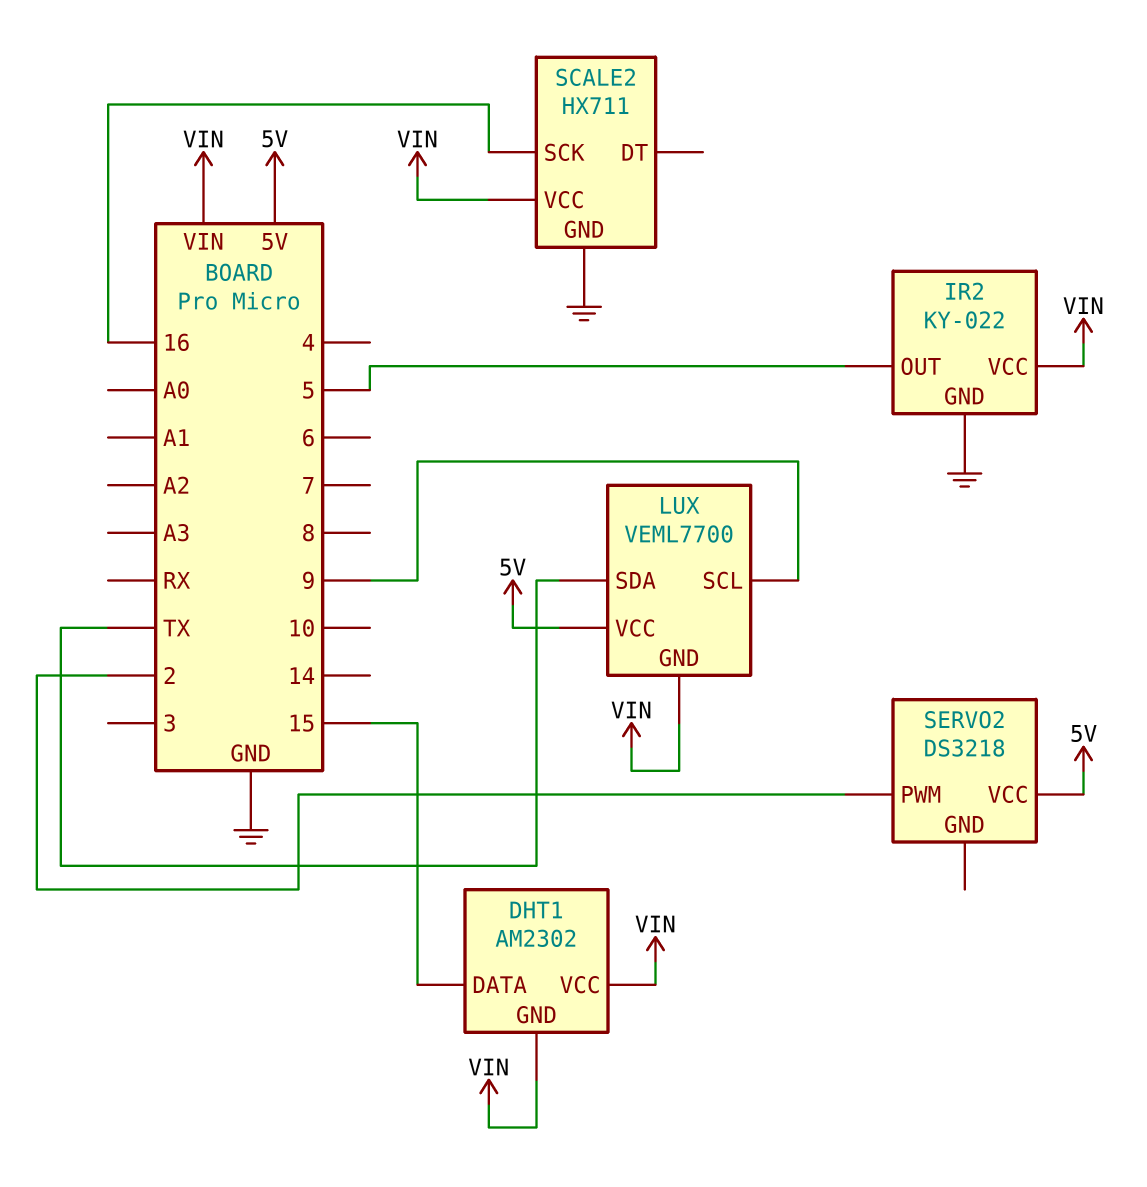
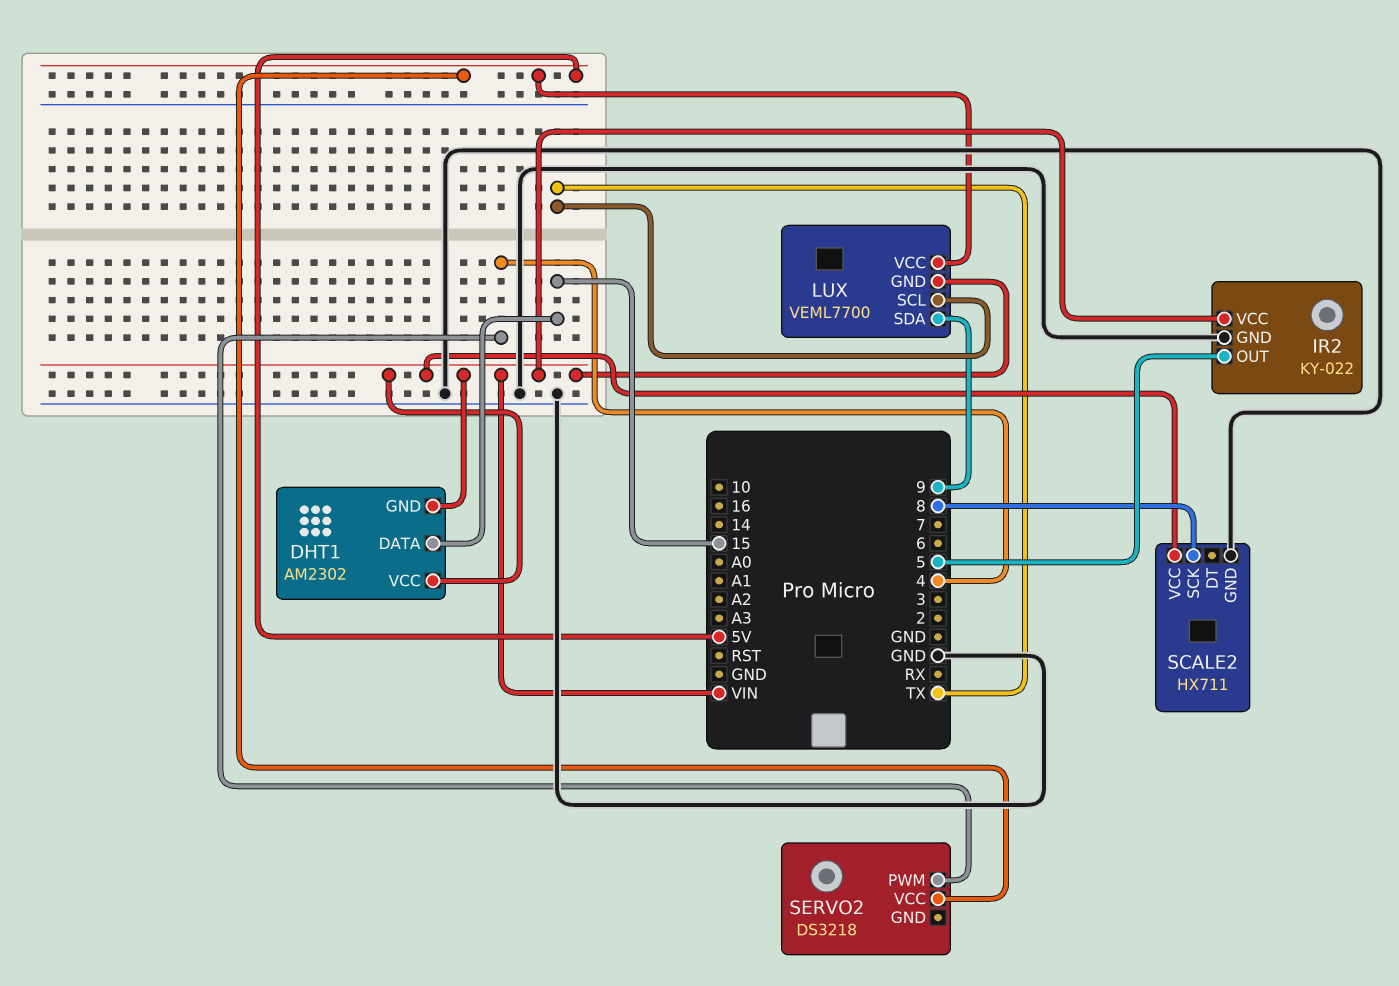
LUX pin SCL: 9 -> TX
LUX pin SDA: TX -> 9
SCALE2 pin SCK: 16 -> 8
SERVO2 pin PWM: 2 -> 4

